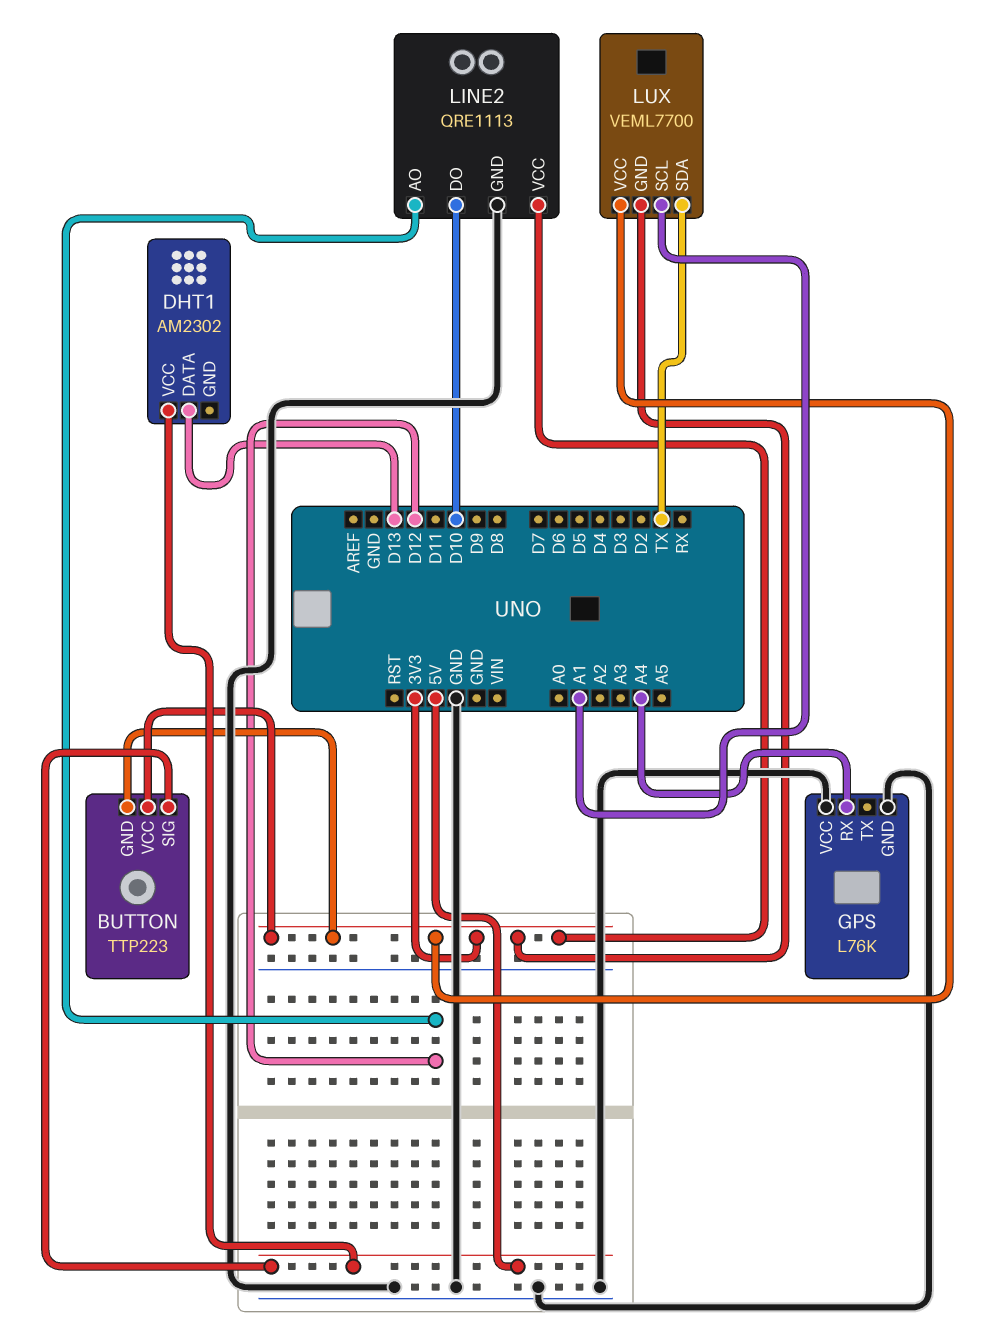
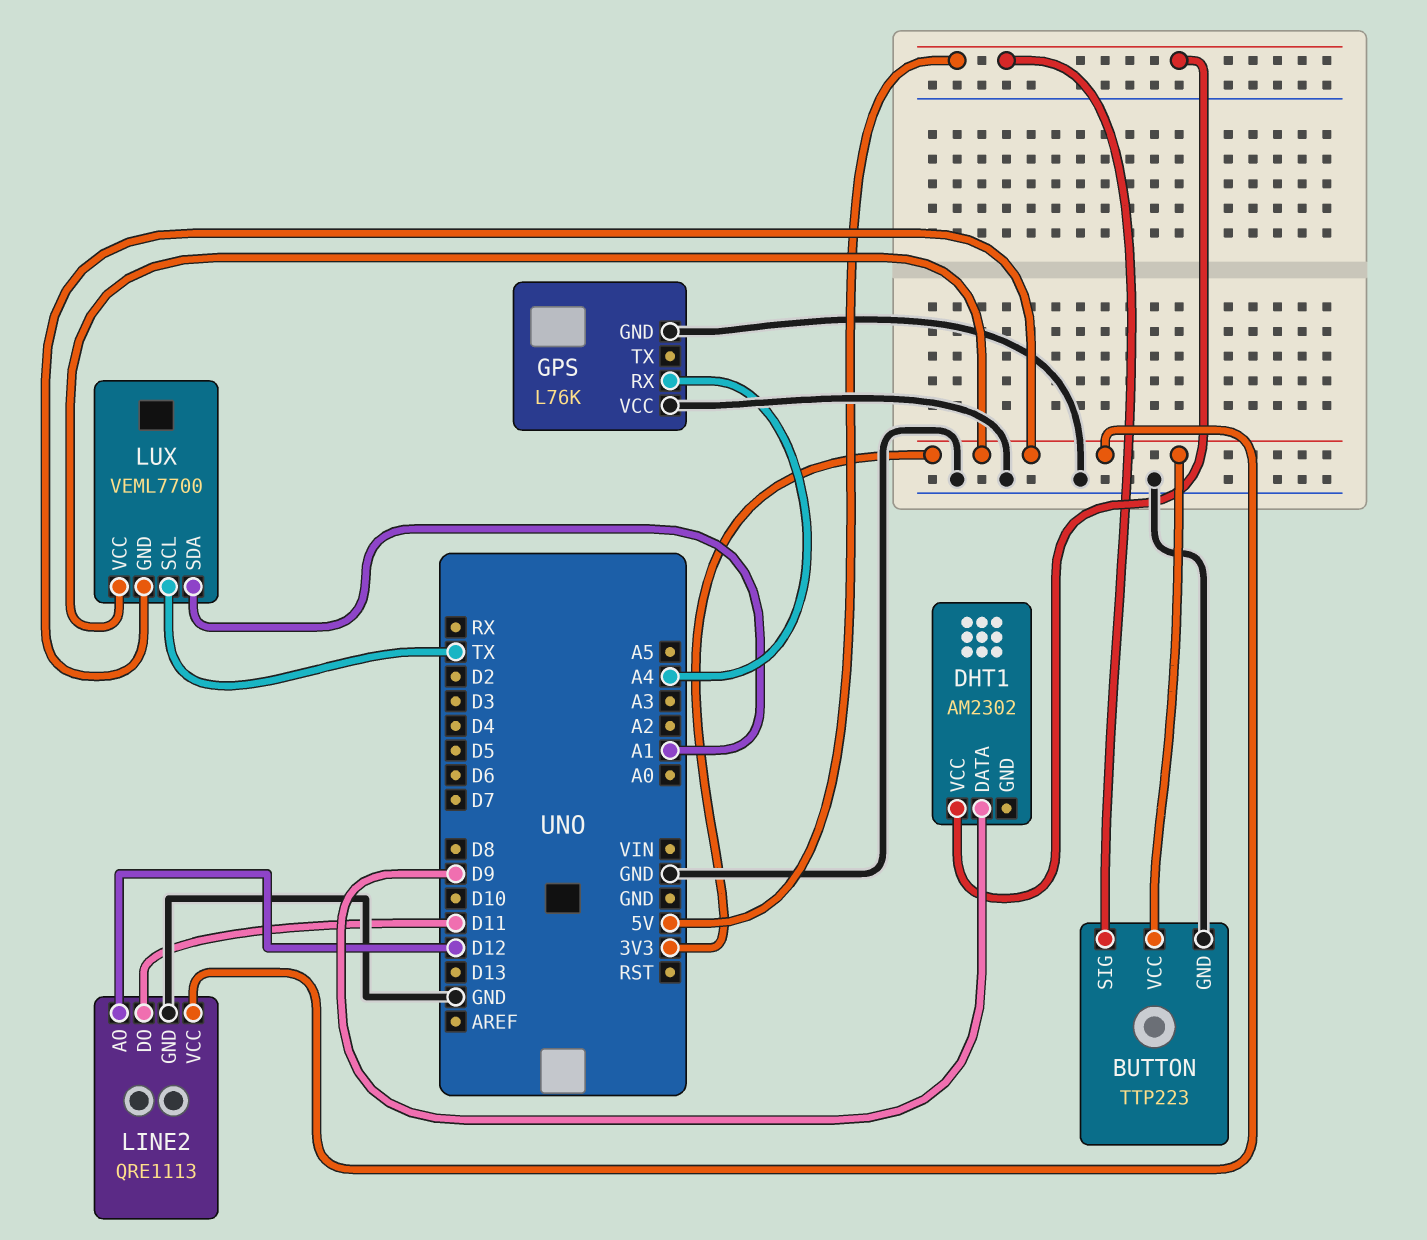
BUTTON pin GND: 3V3 -> GND
DHT1 pin DATA: D13 -> D9
LINE2 pin DO: D10 -> D11
LUX pin SCL: A1 -> TX
LUX pin SDA: TX -> A1

